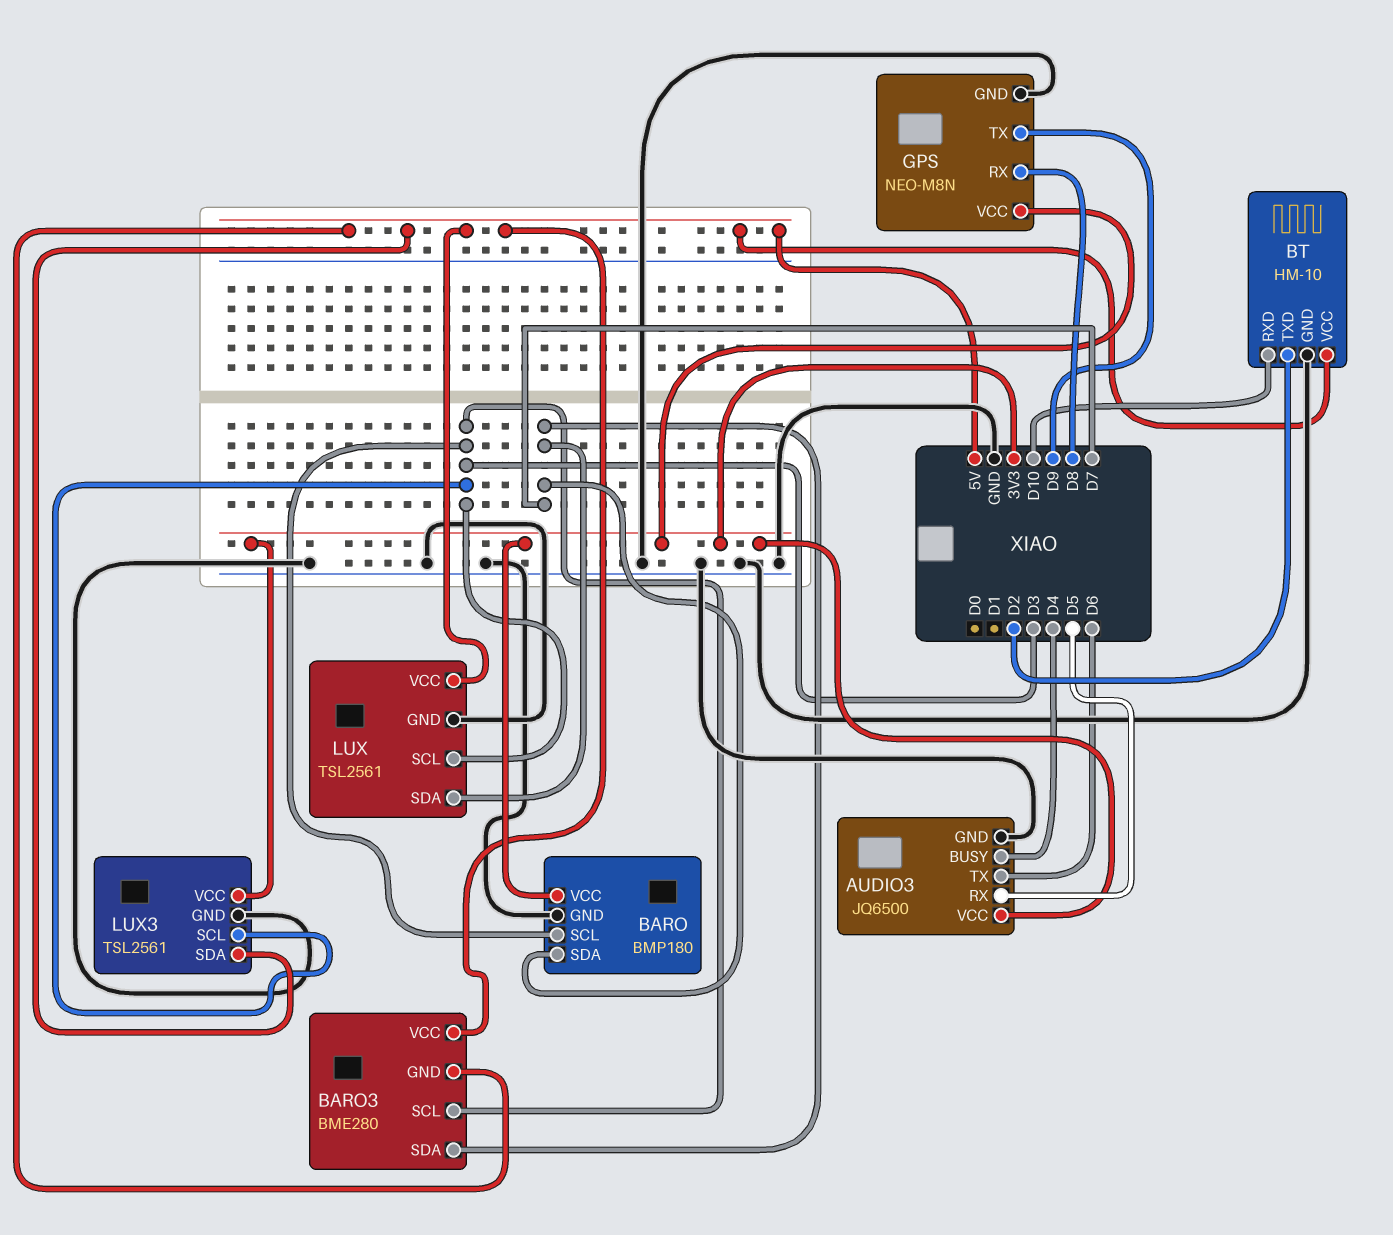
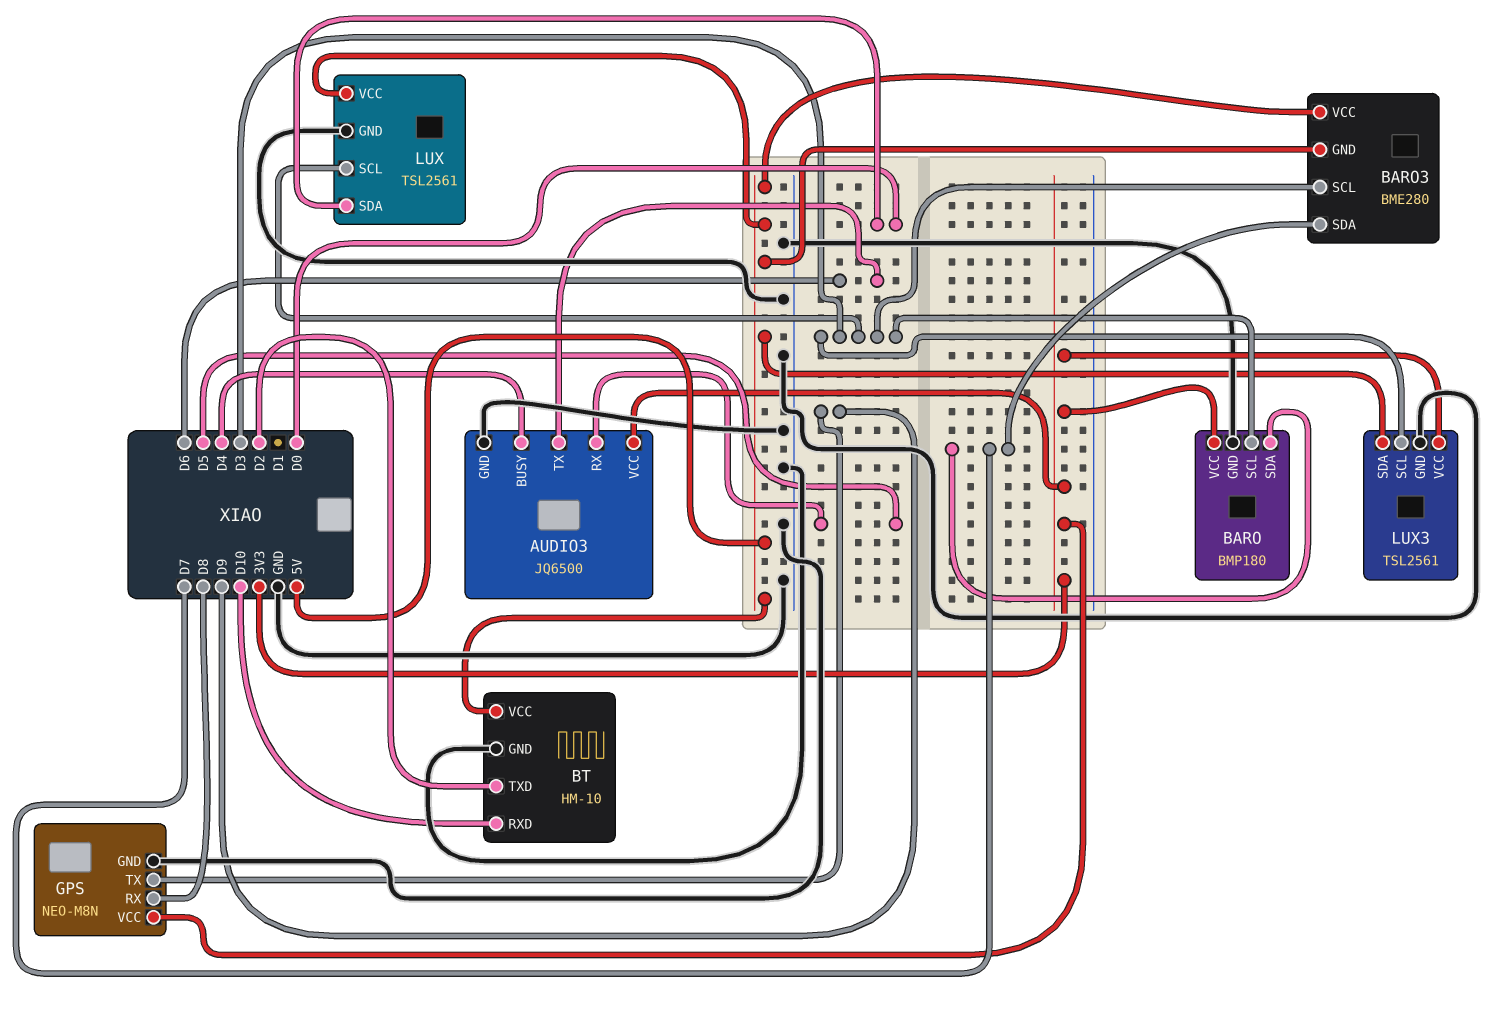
LUX pin SDA: D7 -> D0

